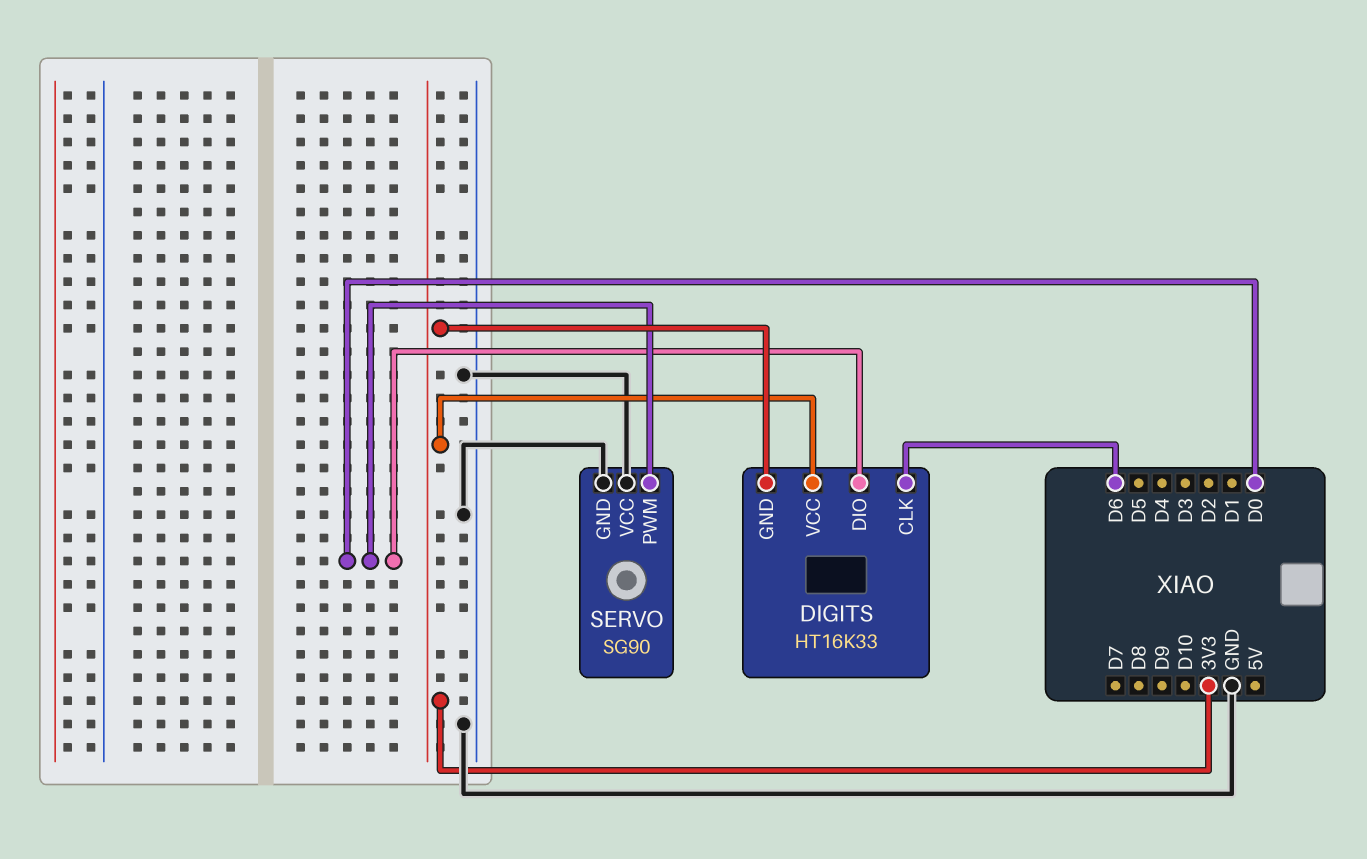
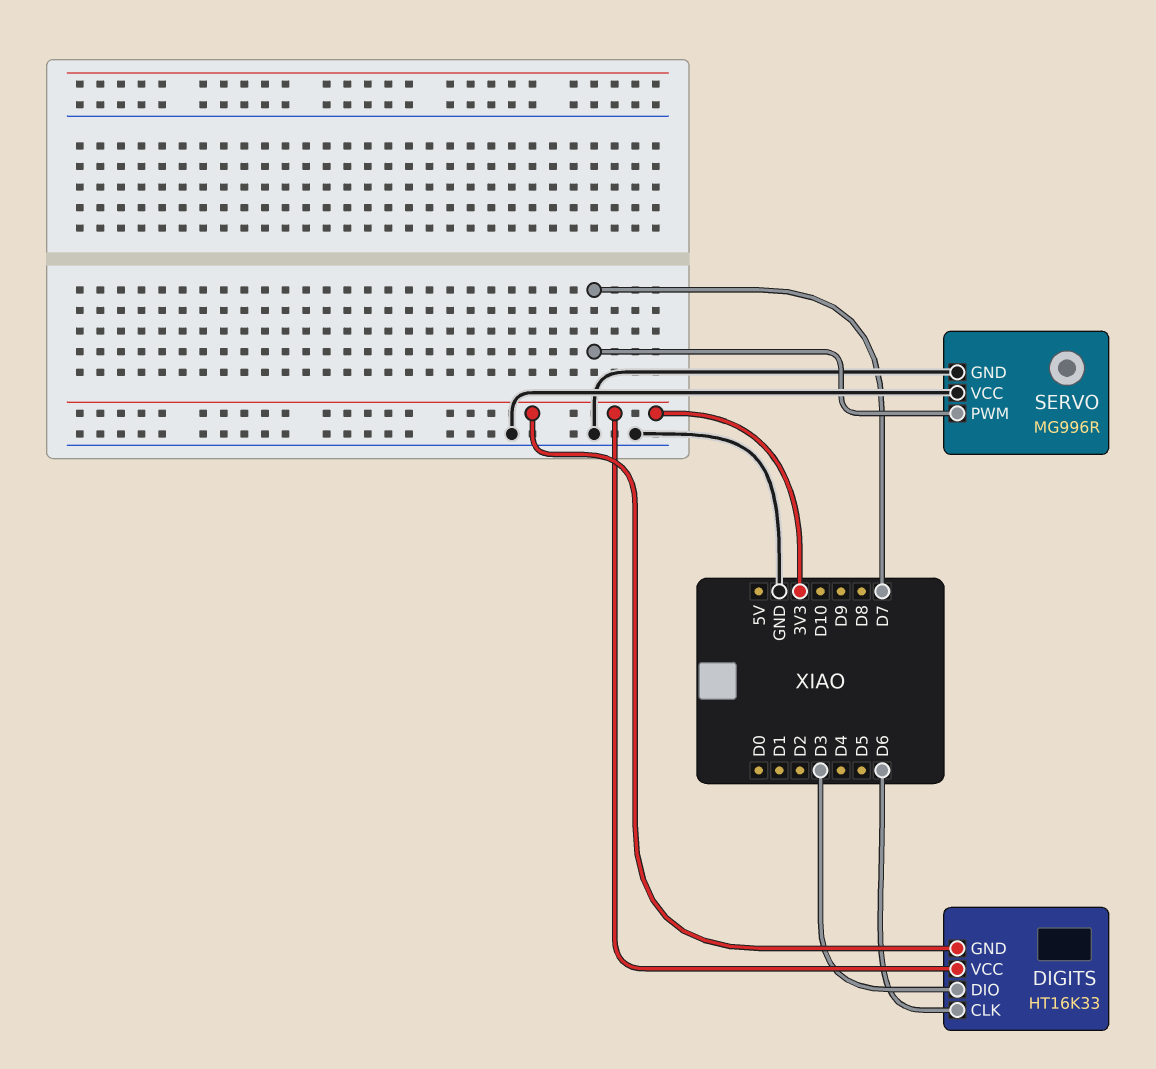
DIGITS pin DIO: D0 -> D3
SERVO: SG90 -> MG996R
SERVO pin PWM: D0 -> D7

